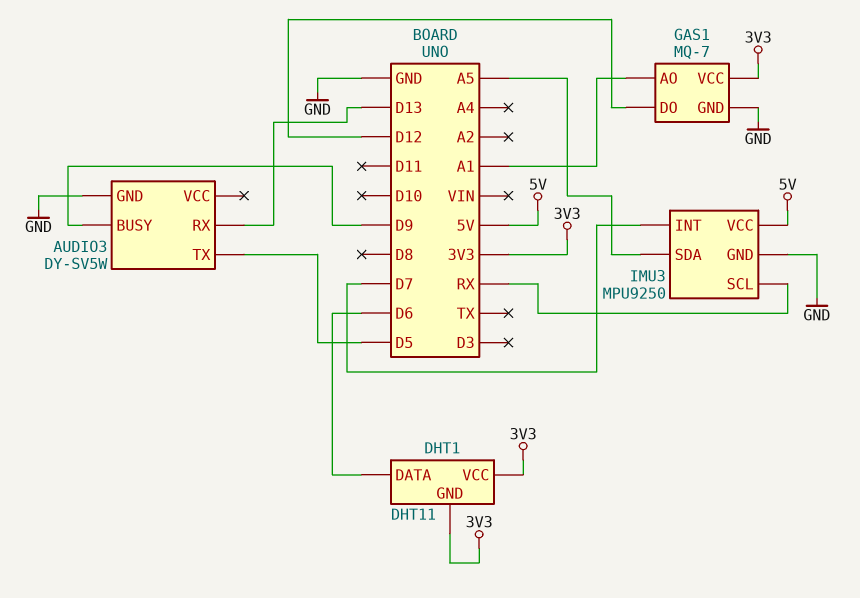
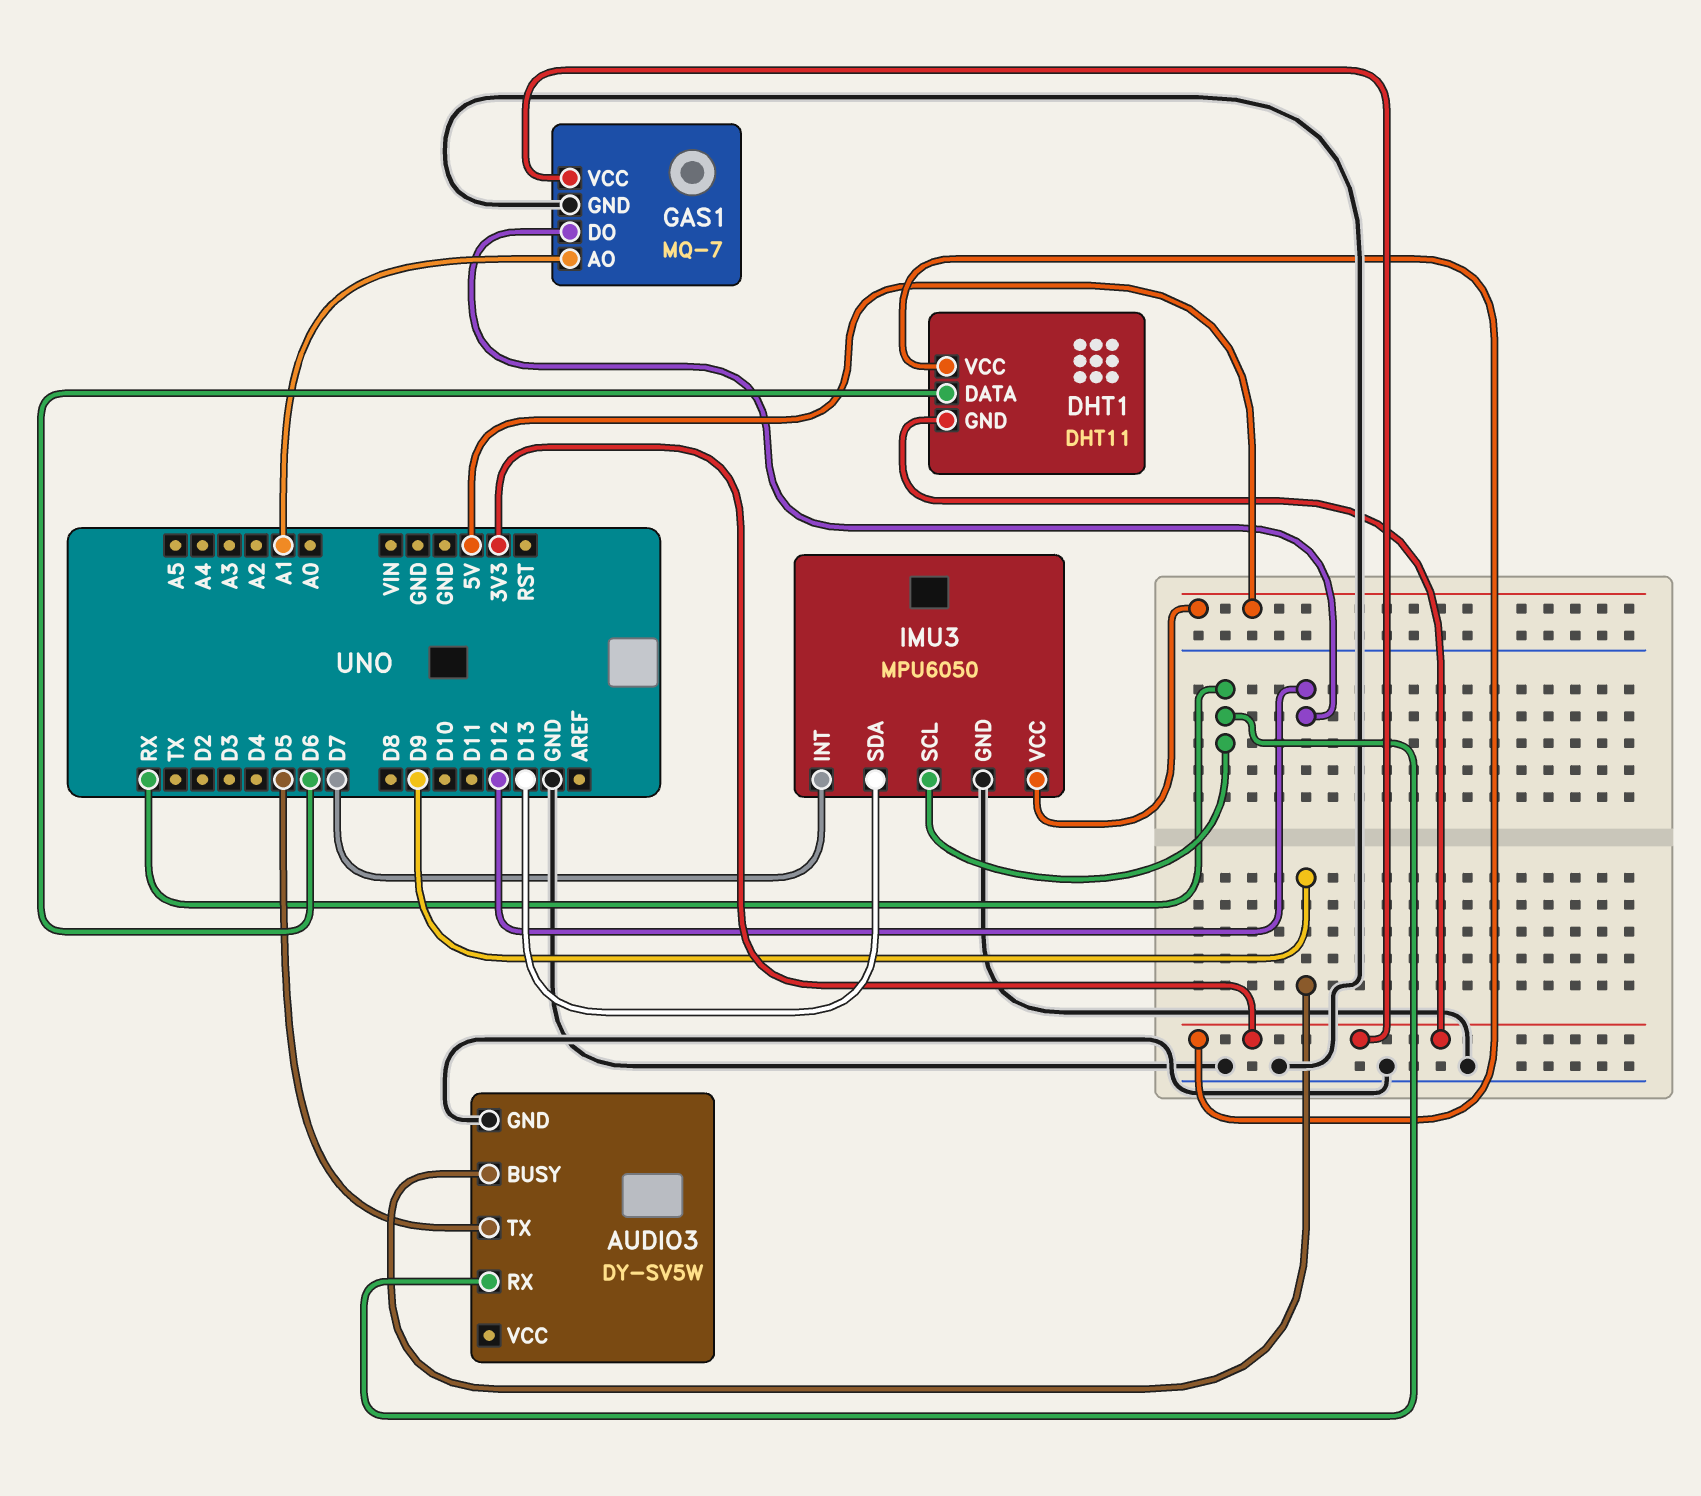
AUDIO3 pin RX: D13 -> RX
IMU3: MPU9250 -> MPU6050
IMU3 pin SDA: A5 -> D13

